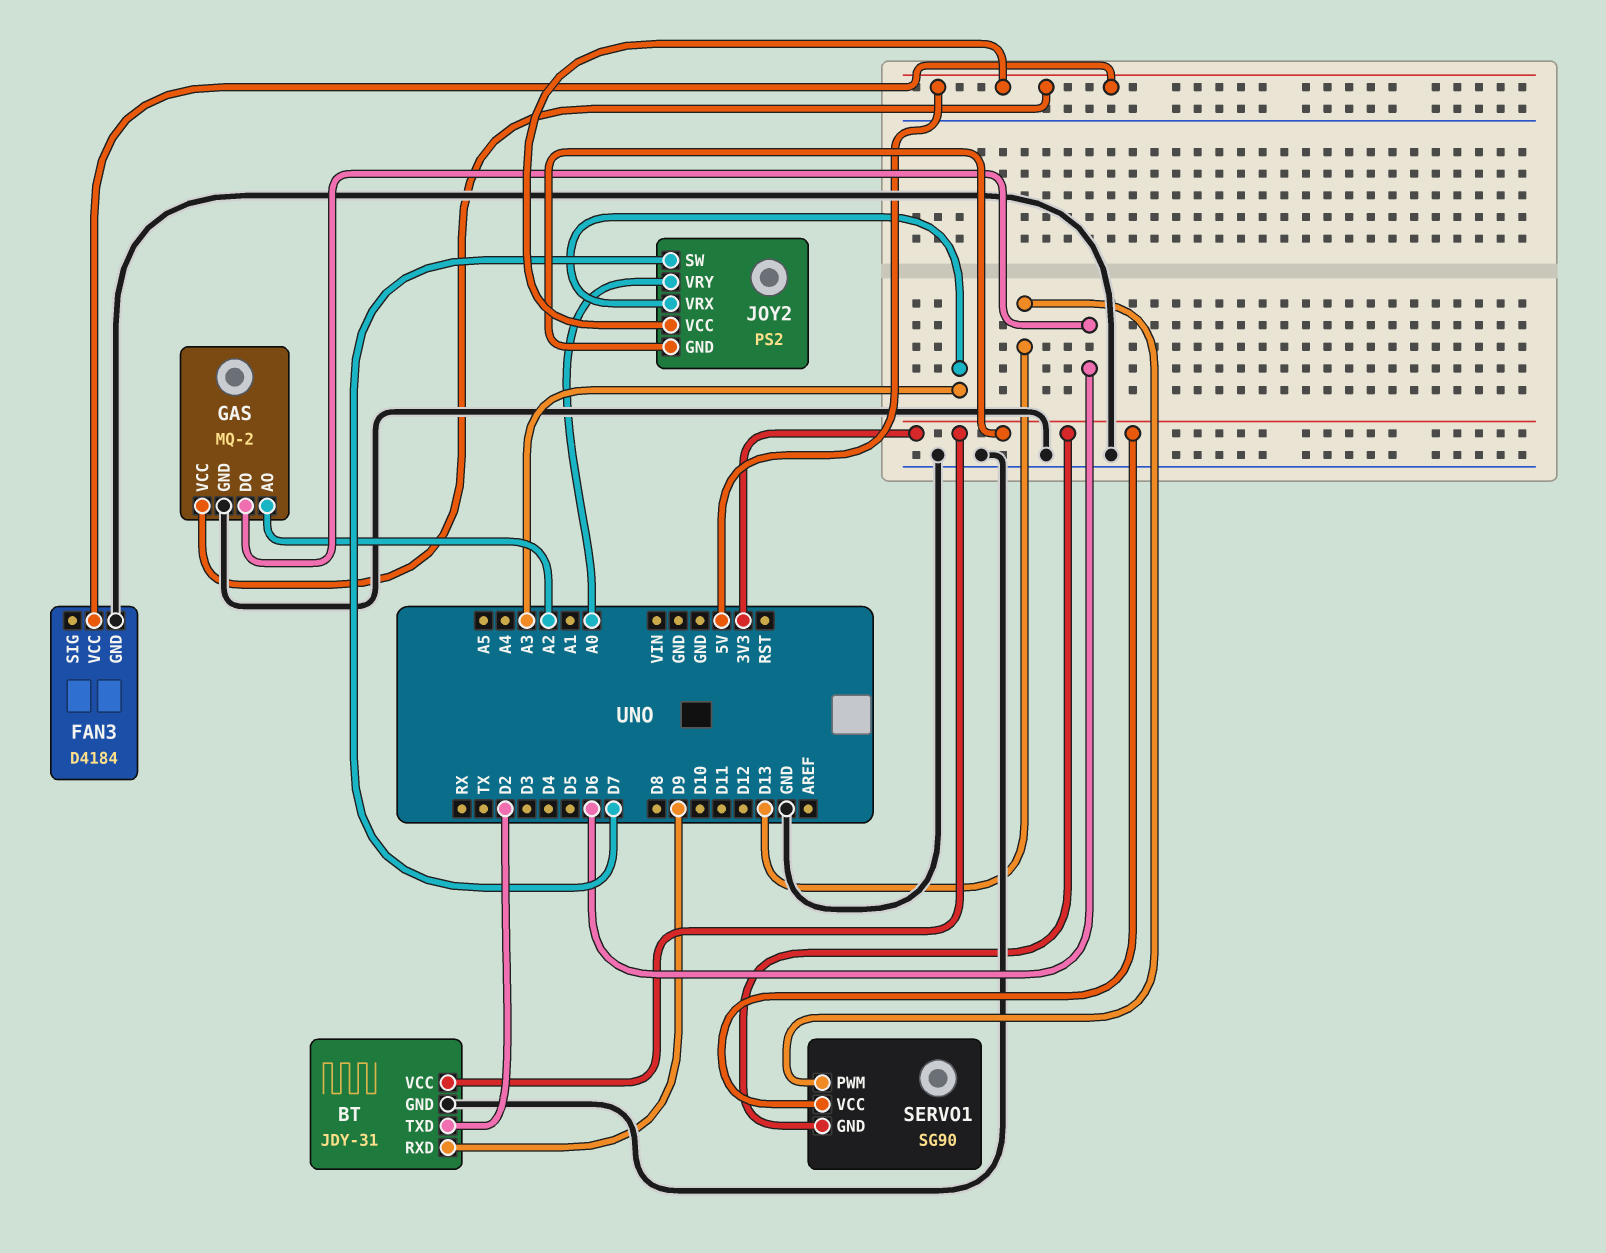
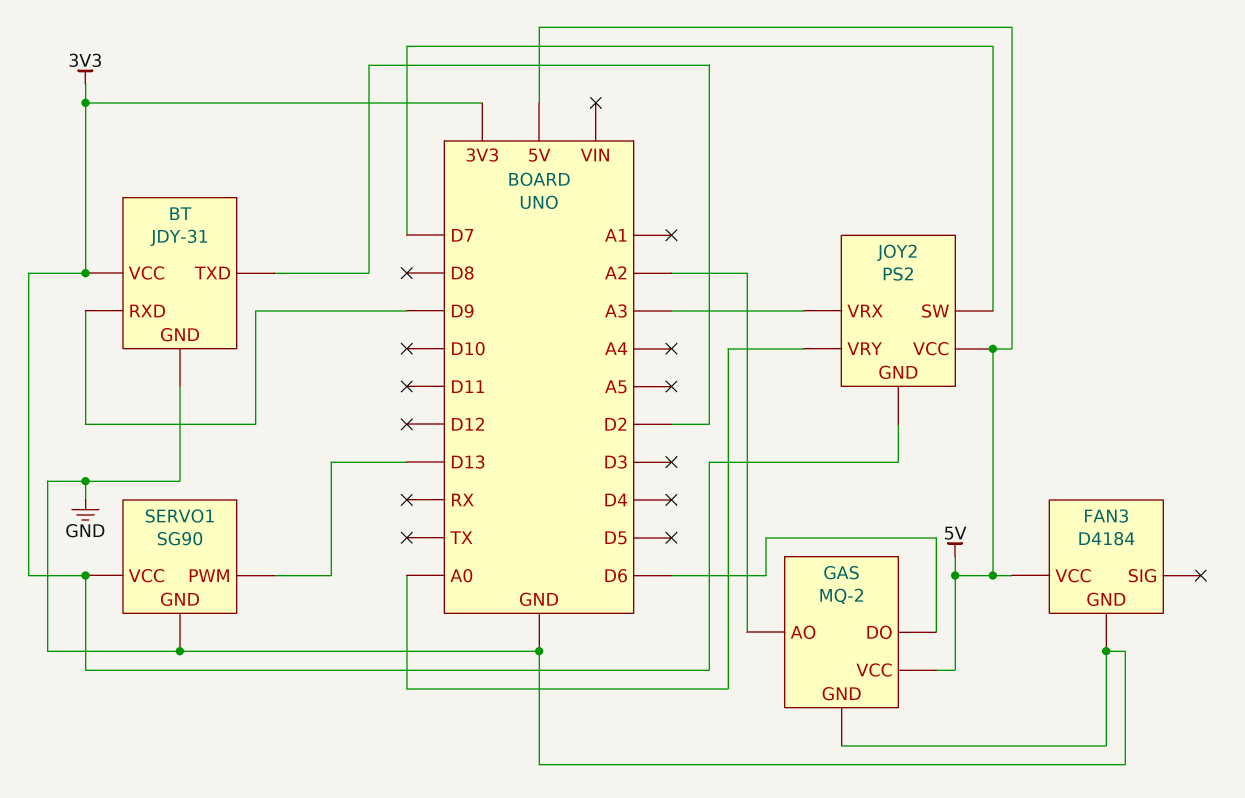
SERVO1 pin GND: 3V3 -> GND

